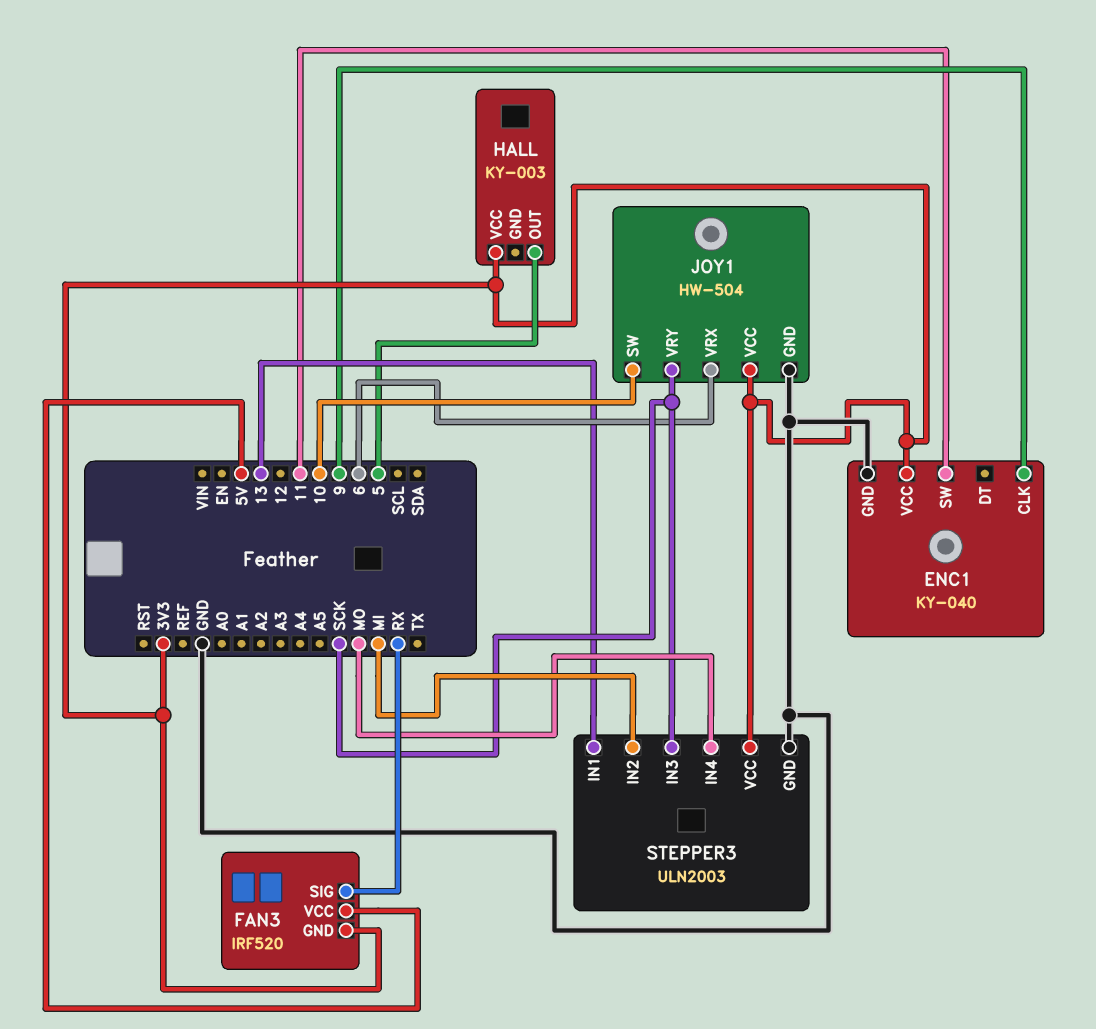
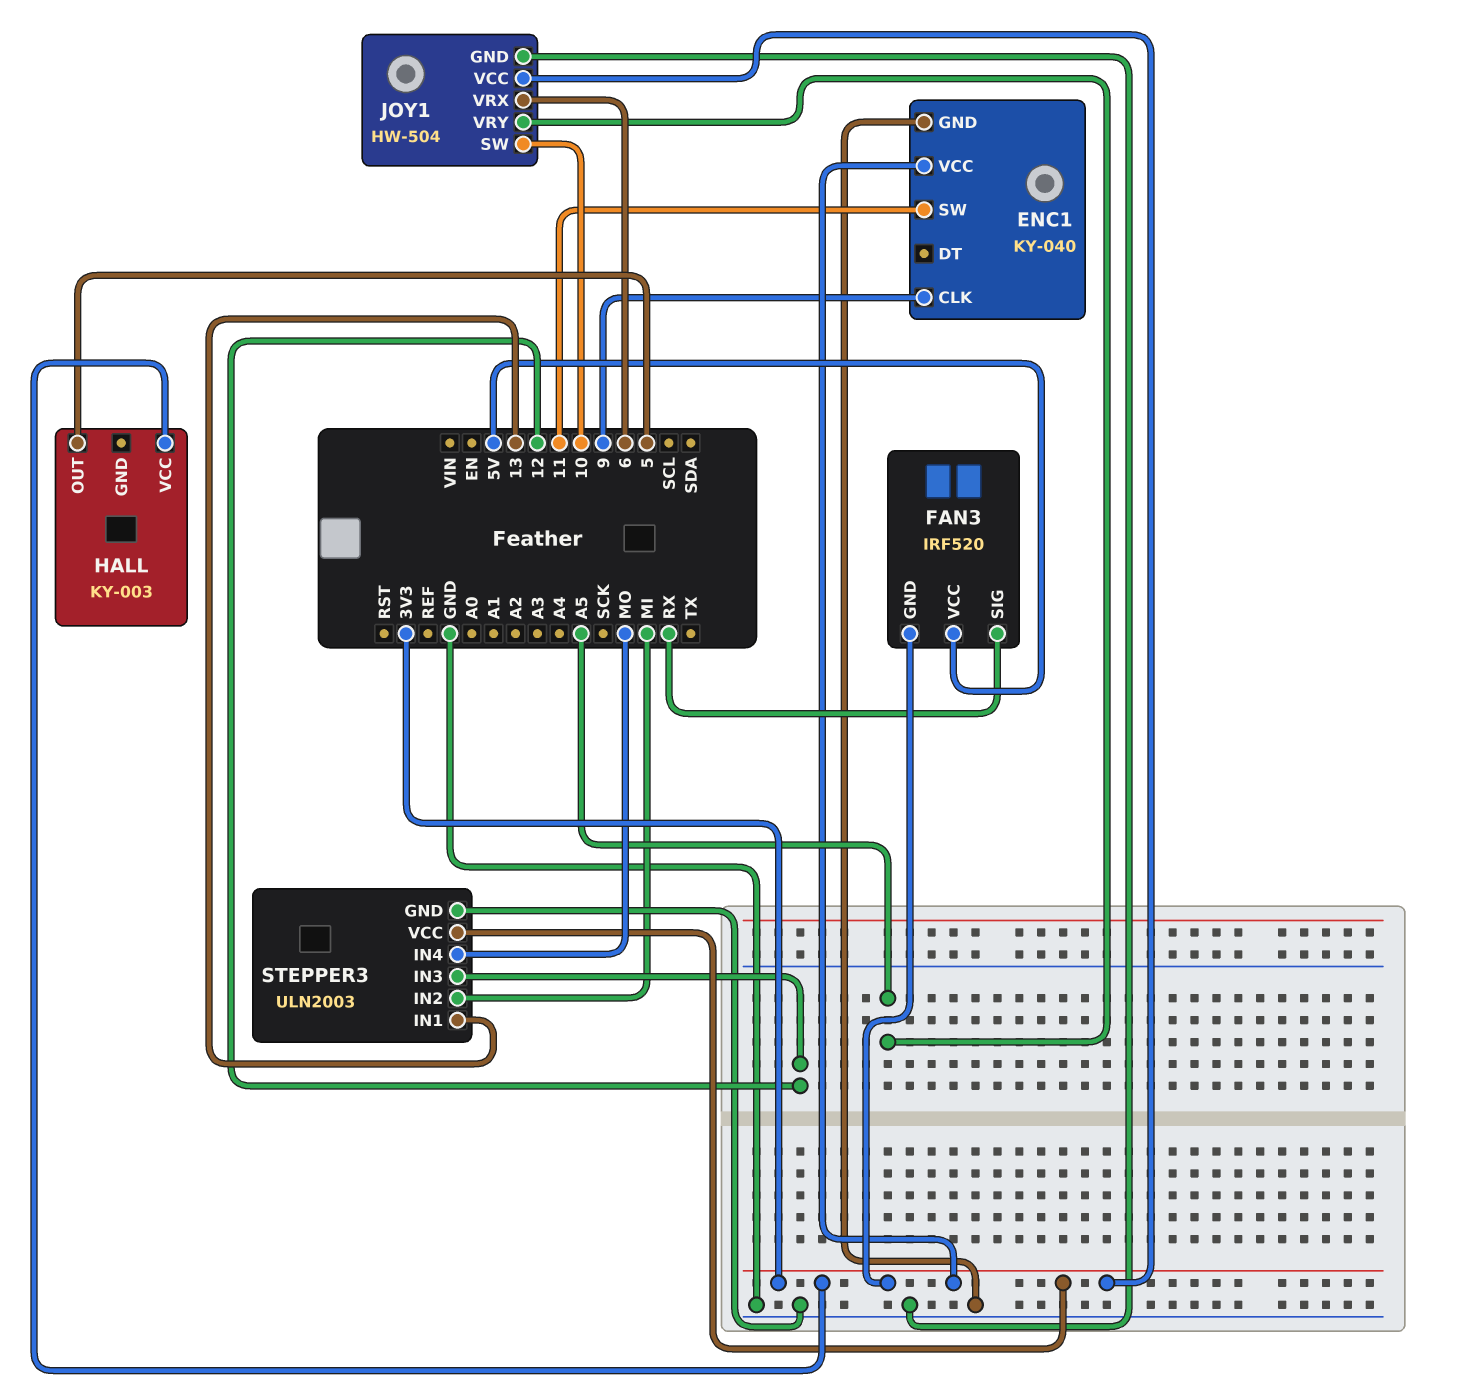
JOY1 pin VRY: SCK -> A5
STEPPER3 pin IN3: SCK -> 12

